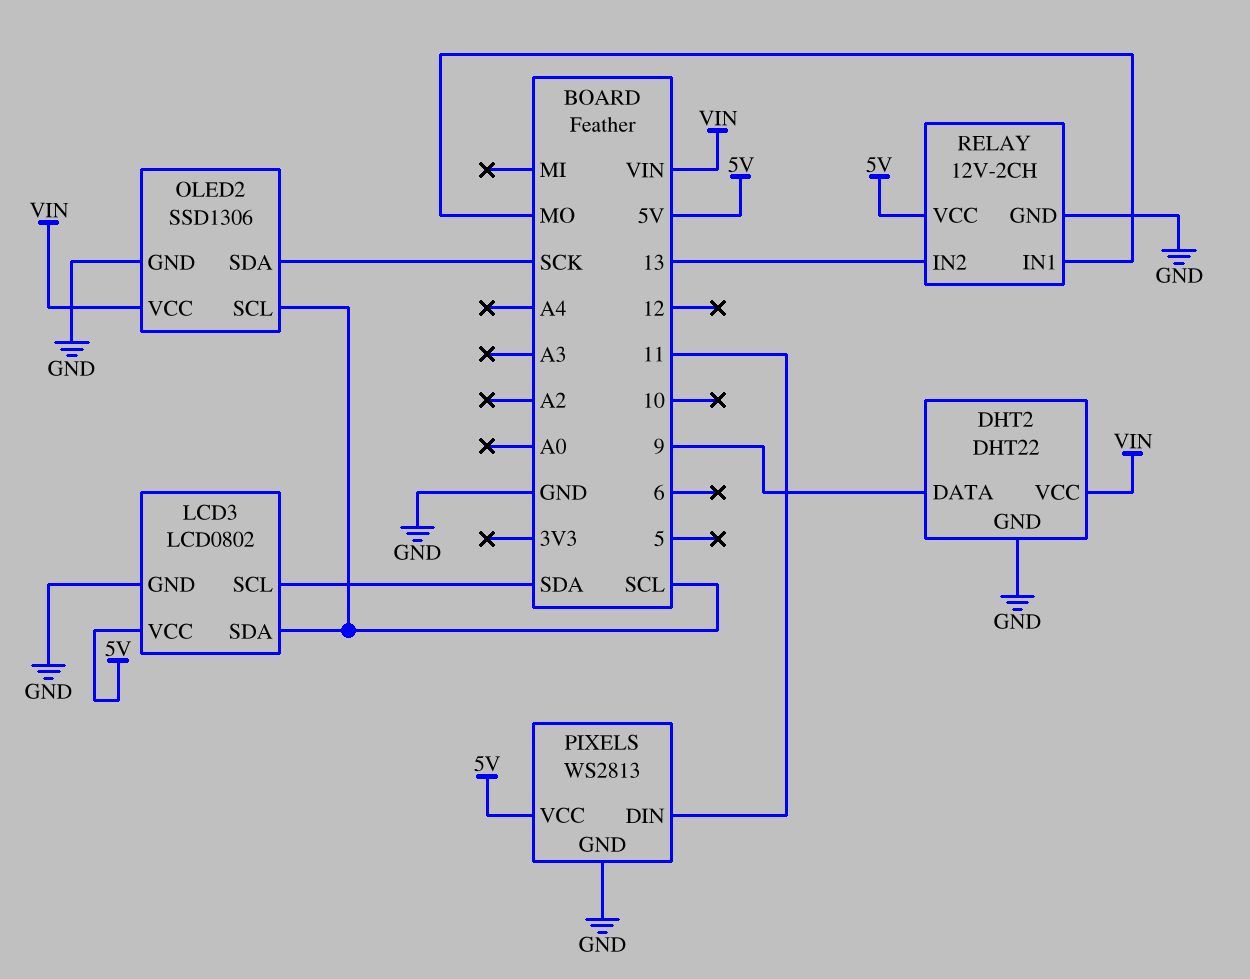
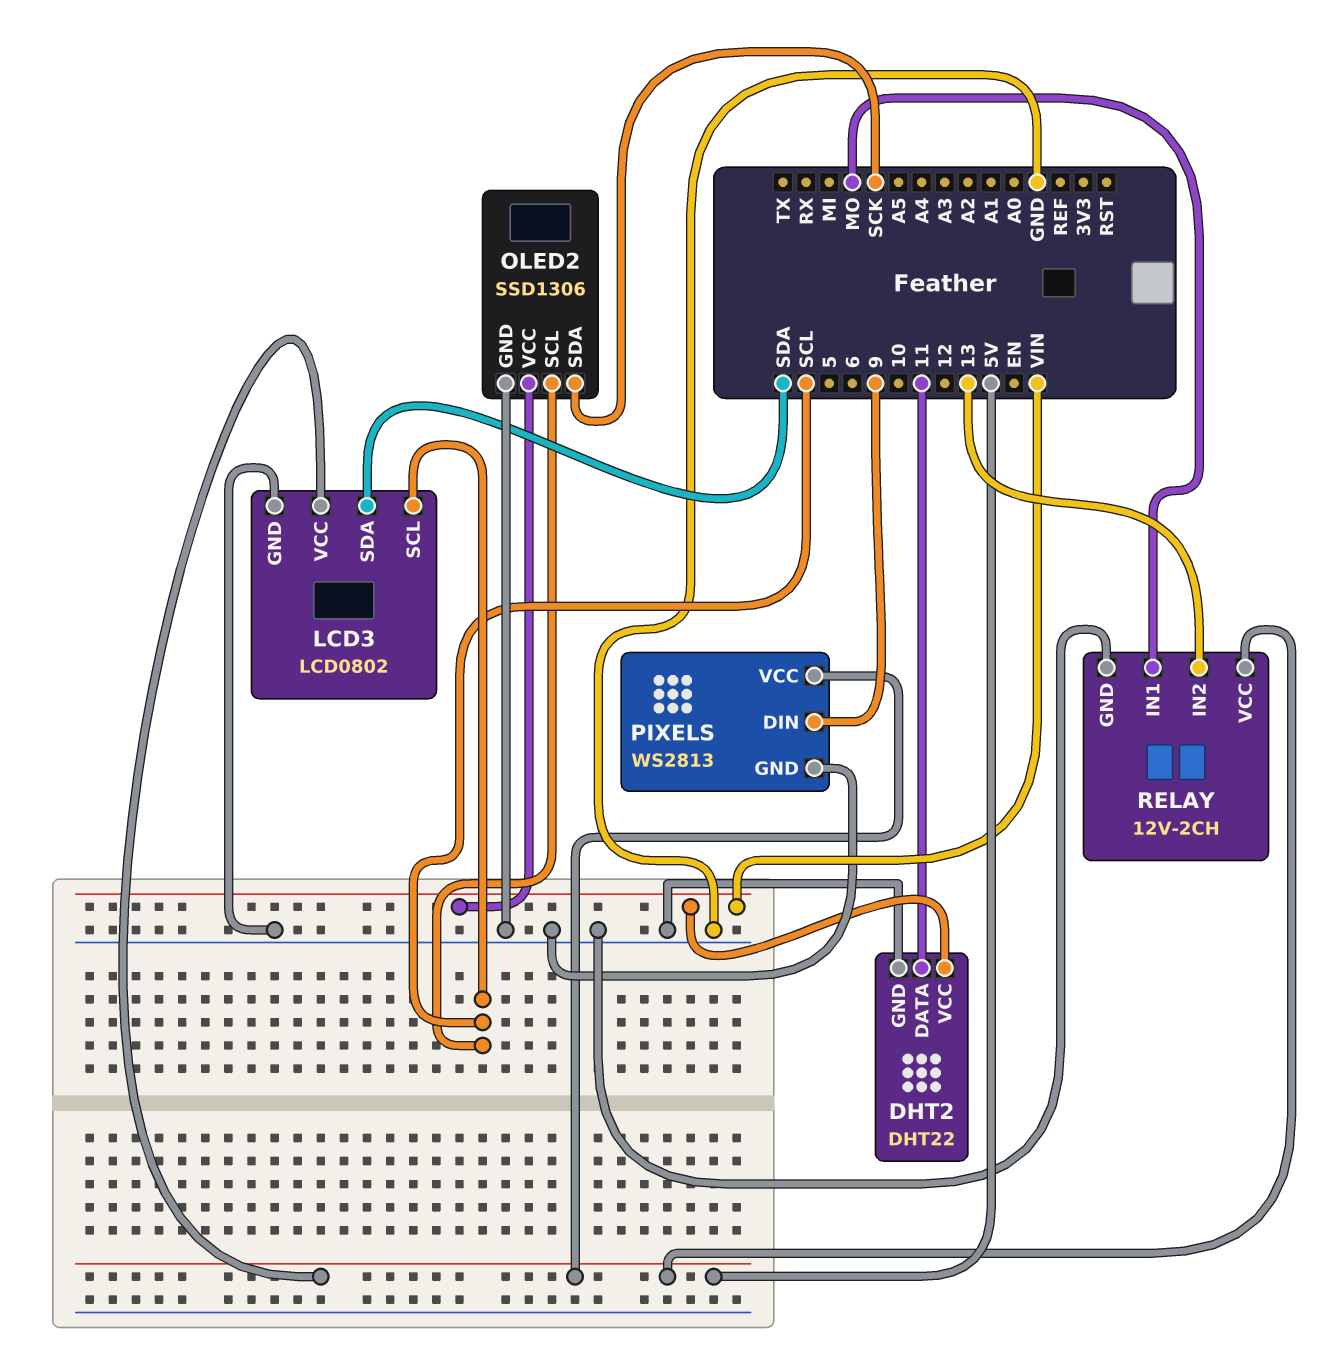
DHT2 pin DATA: 9 -> 11
LCD3 pin SCL: SDA -> SCL
LCD3 pin SDA: SCL -> SDA
PIXELS pin DIN: 11 -> 9

